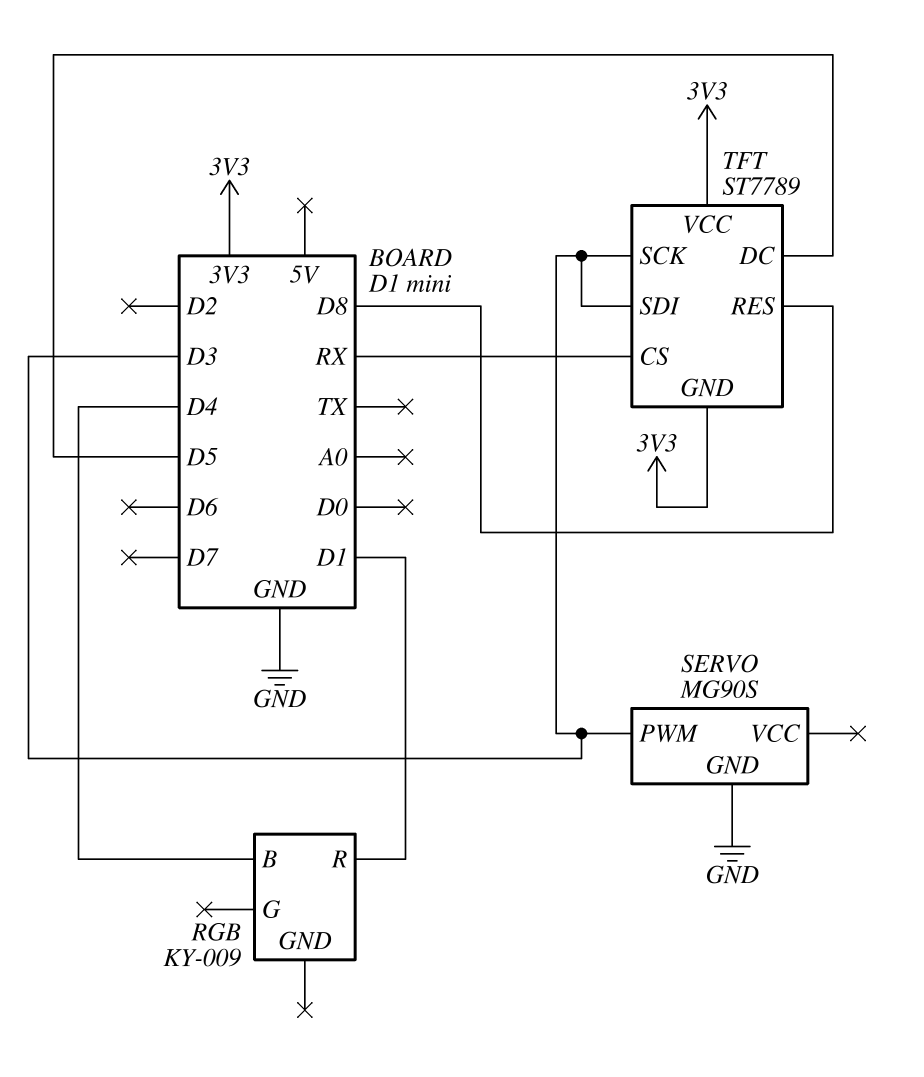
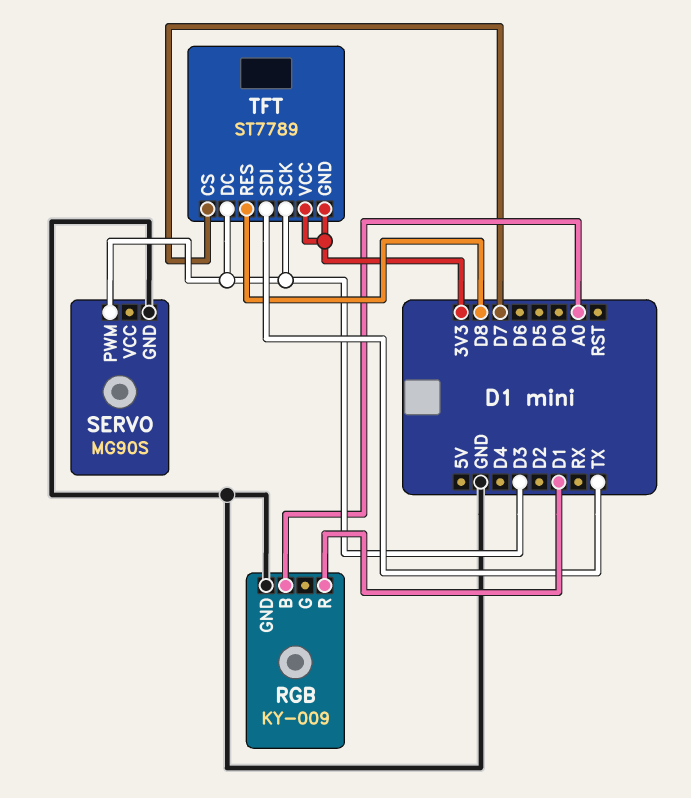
RGB pin B: D4 -> A0
RGB pin GND: none -> GND
TFT pin CS: RX -> D7
TFT pin DC: D5 -> D3
TFT pin SDI: D3 -> TX

